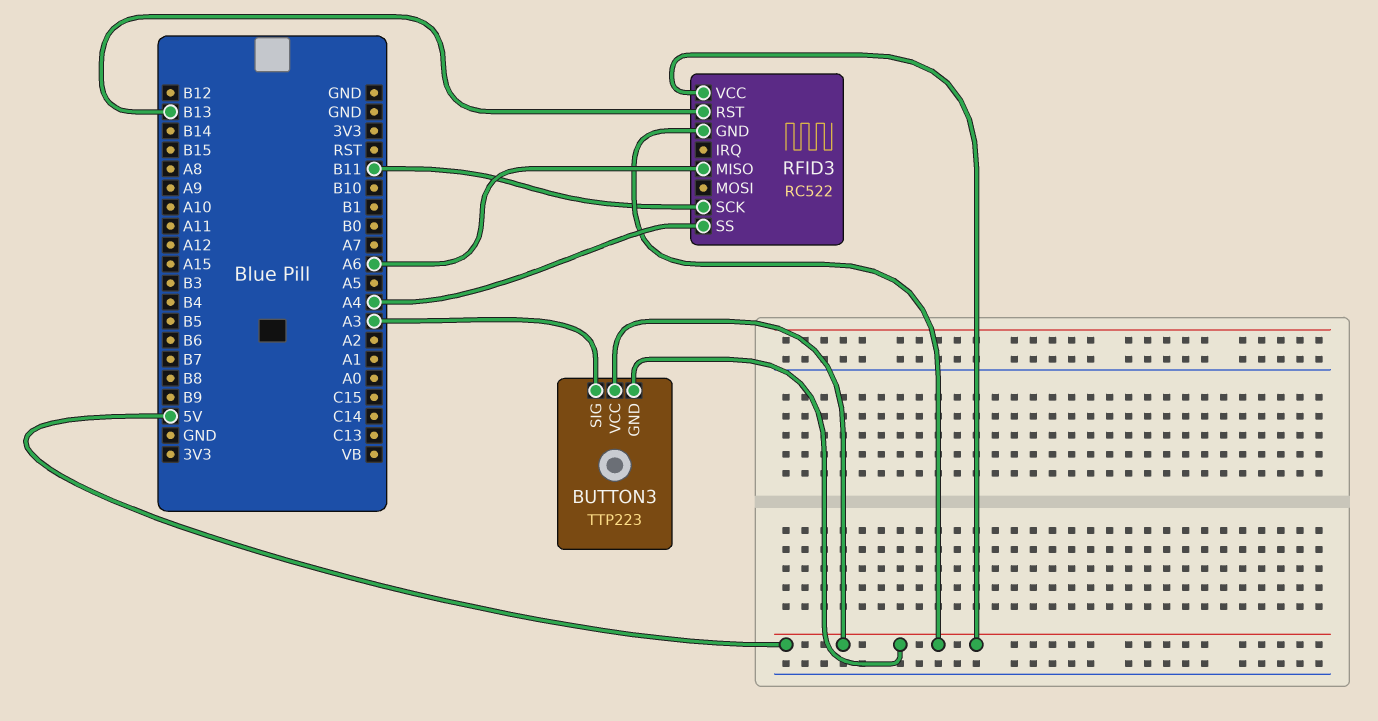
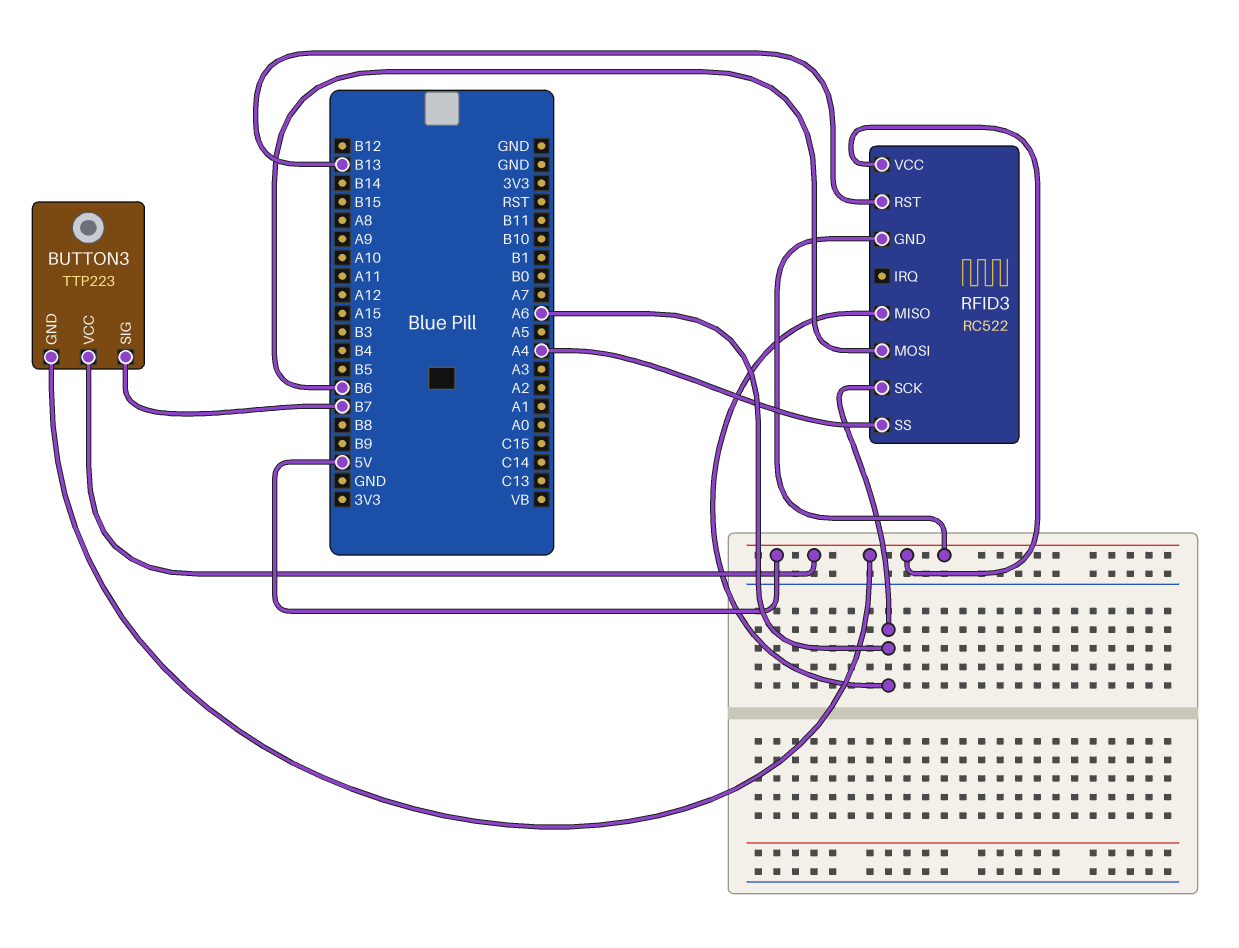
BUTTON3 pin SIG: A3 -> B7
RFID3 pin MOSI: none -> B6
RFID3 pin SCK: B11 -> A6

